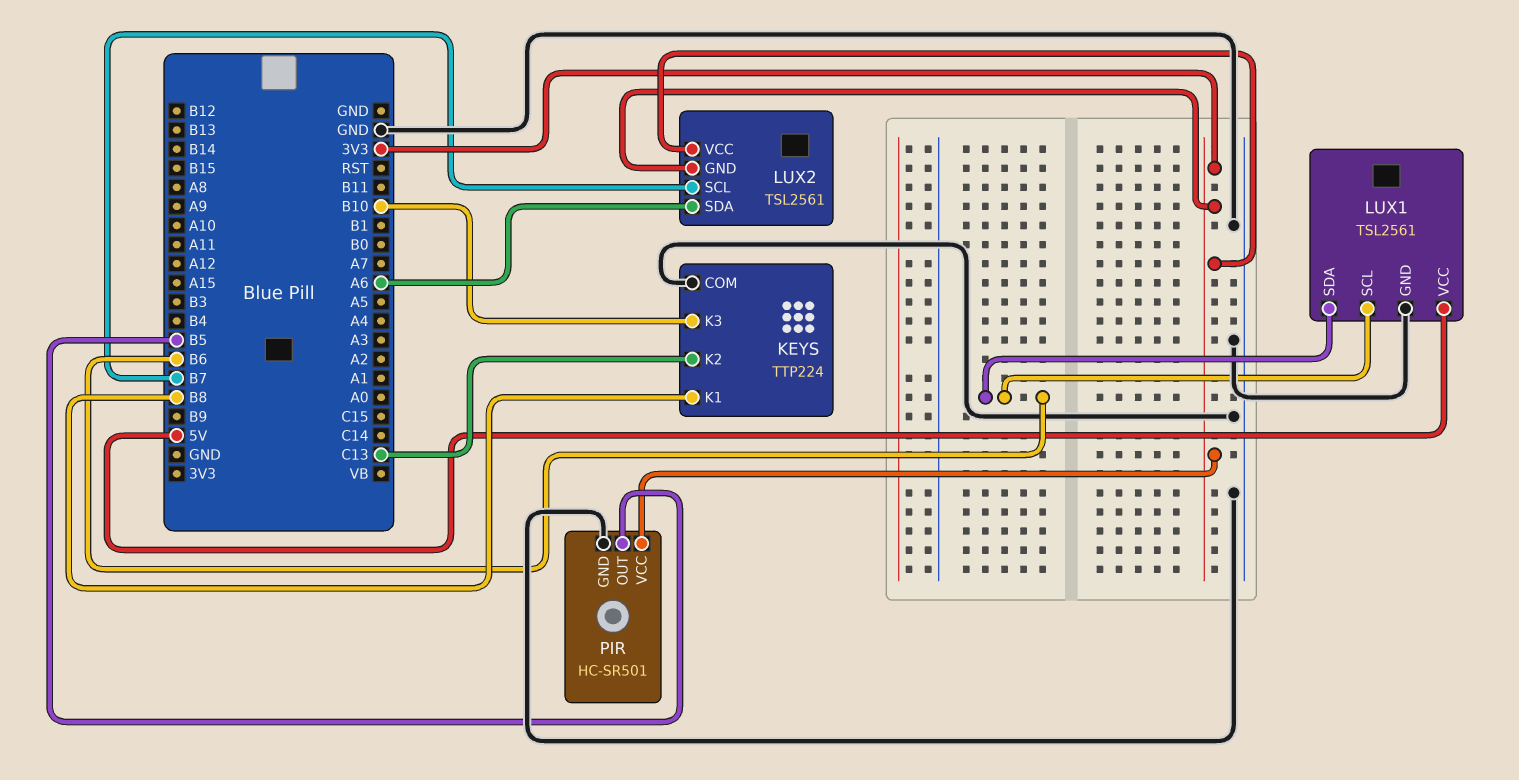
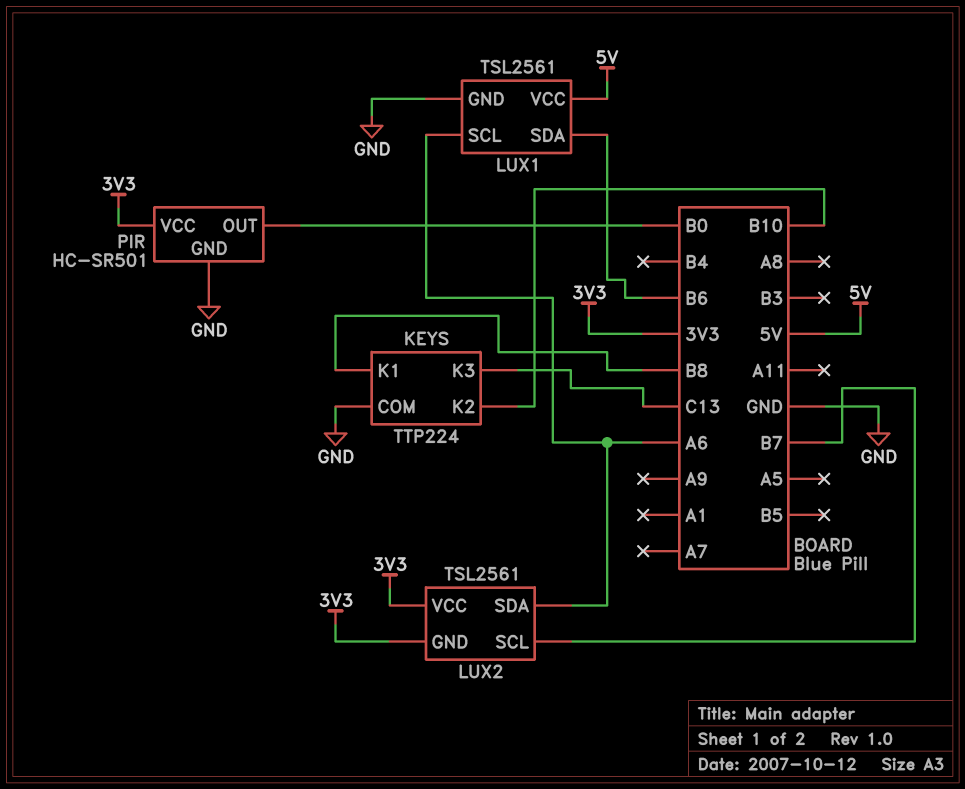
KEYS pin K2: C13 -> B10
KEYS pin K3: B10 -> C13
LUX1 pin SCL: B6 -> A6
PIR pin OUT: B5 -> B0

